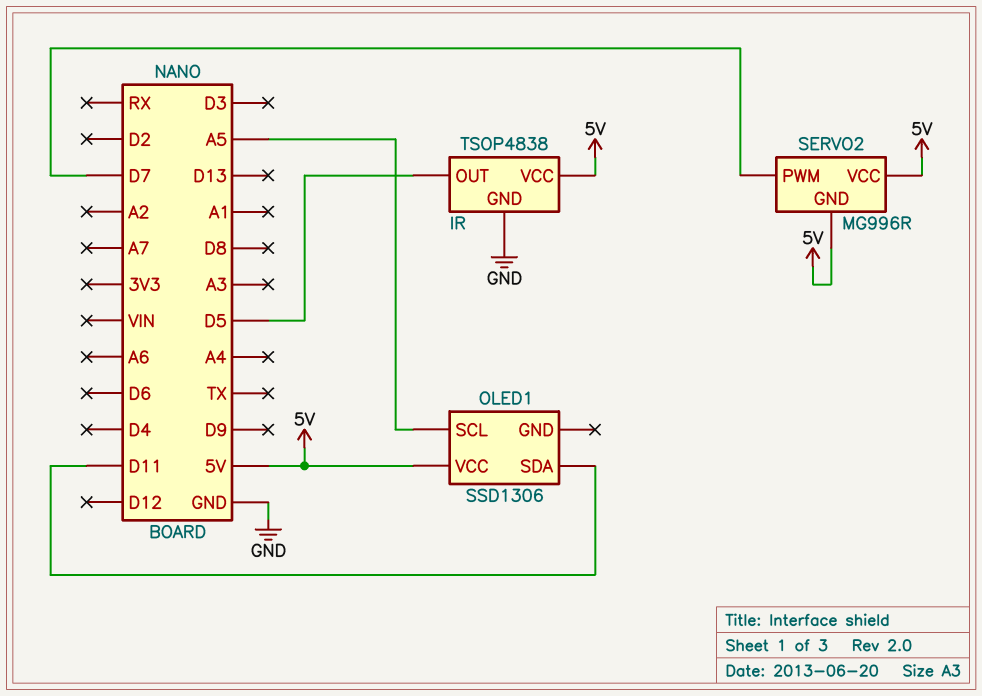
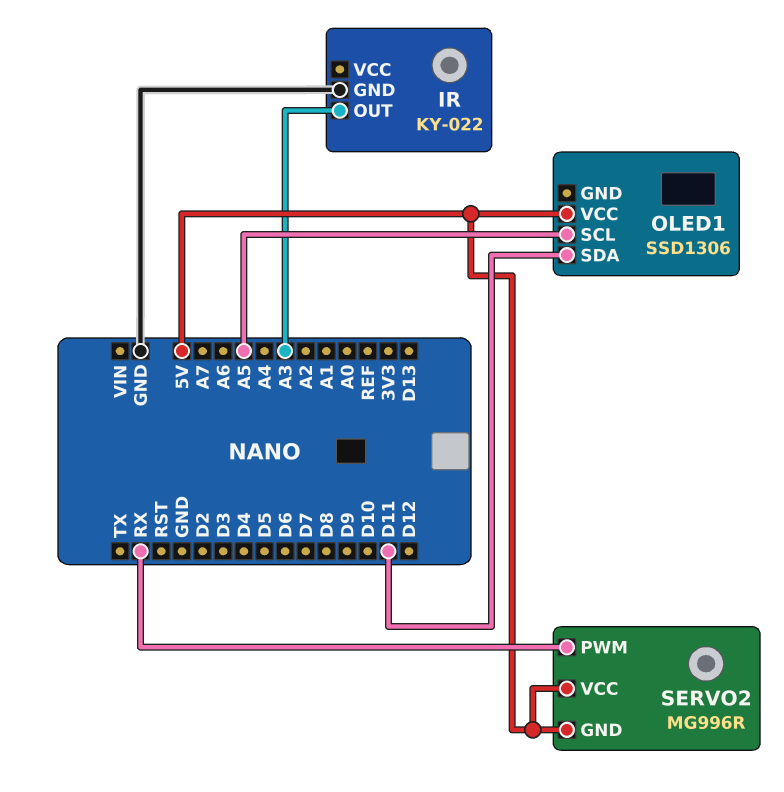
IR: TSOP4838 -> KY-022
IR pin OUT: D5 -> A3
IR pin VCC: 5V -> none
SERVO2 pin PWM: D7 -> RX

